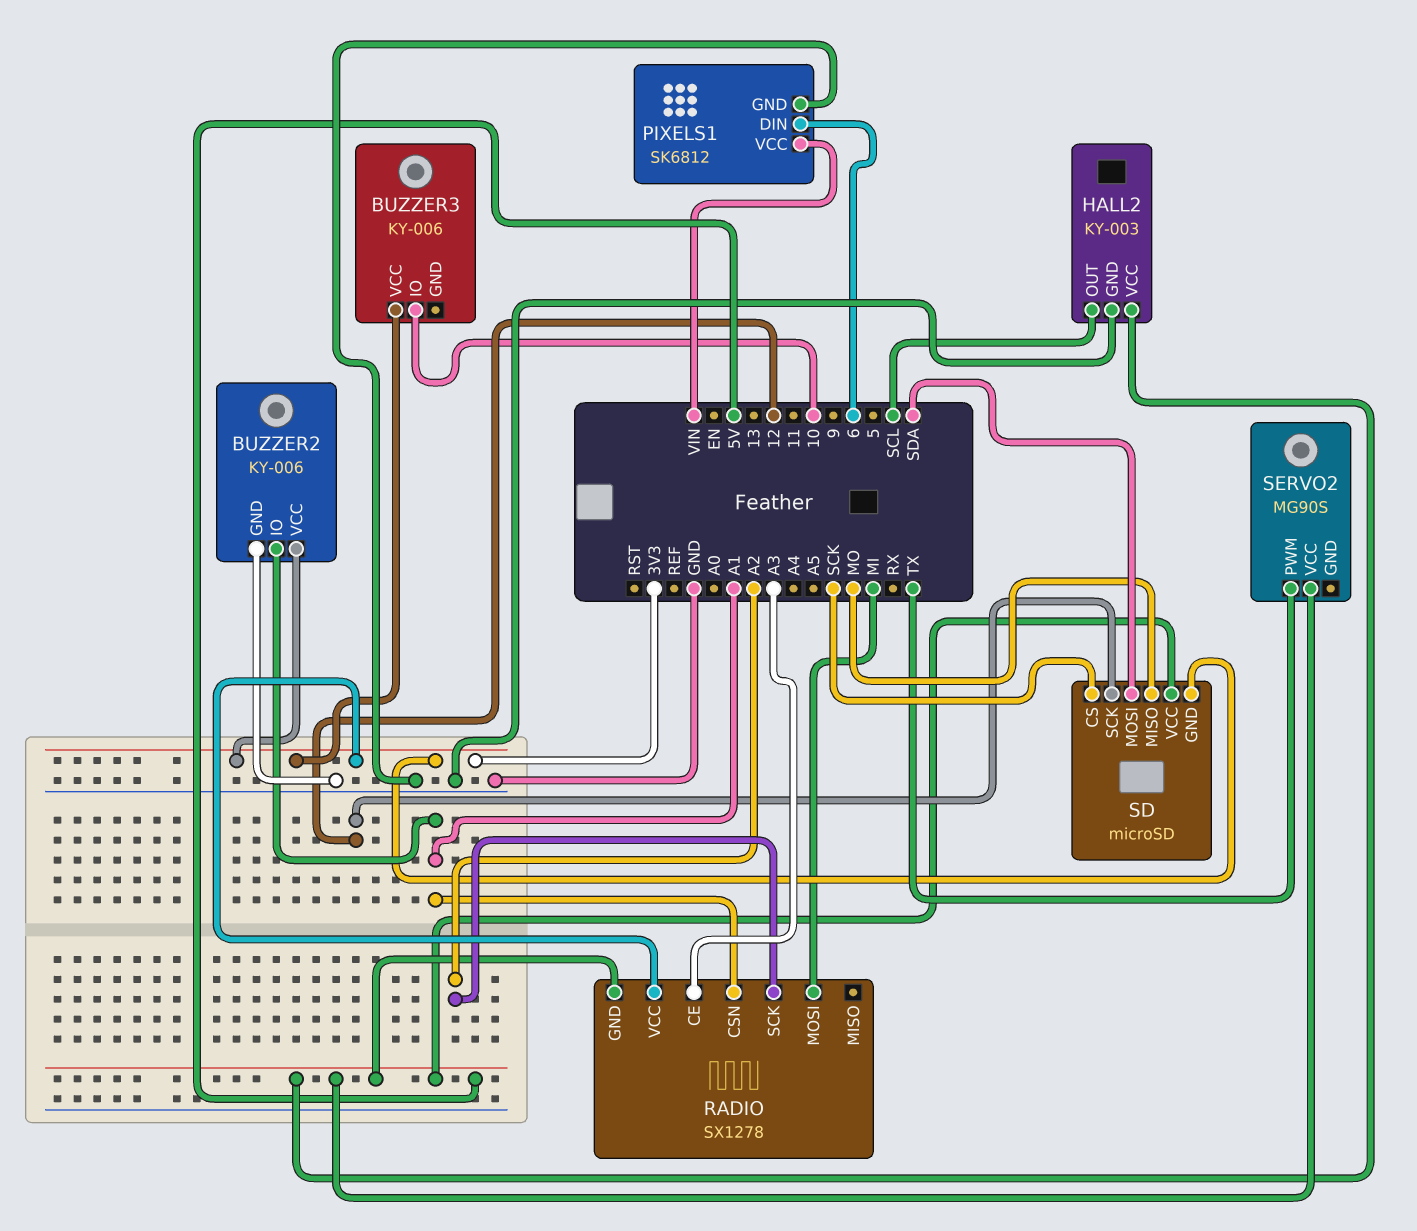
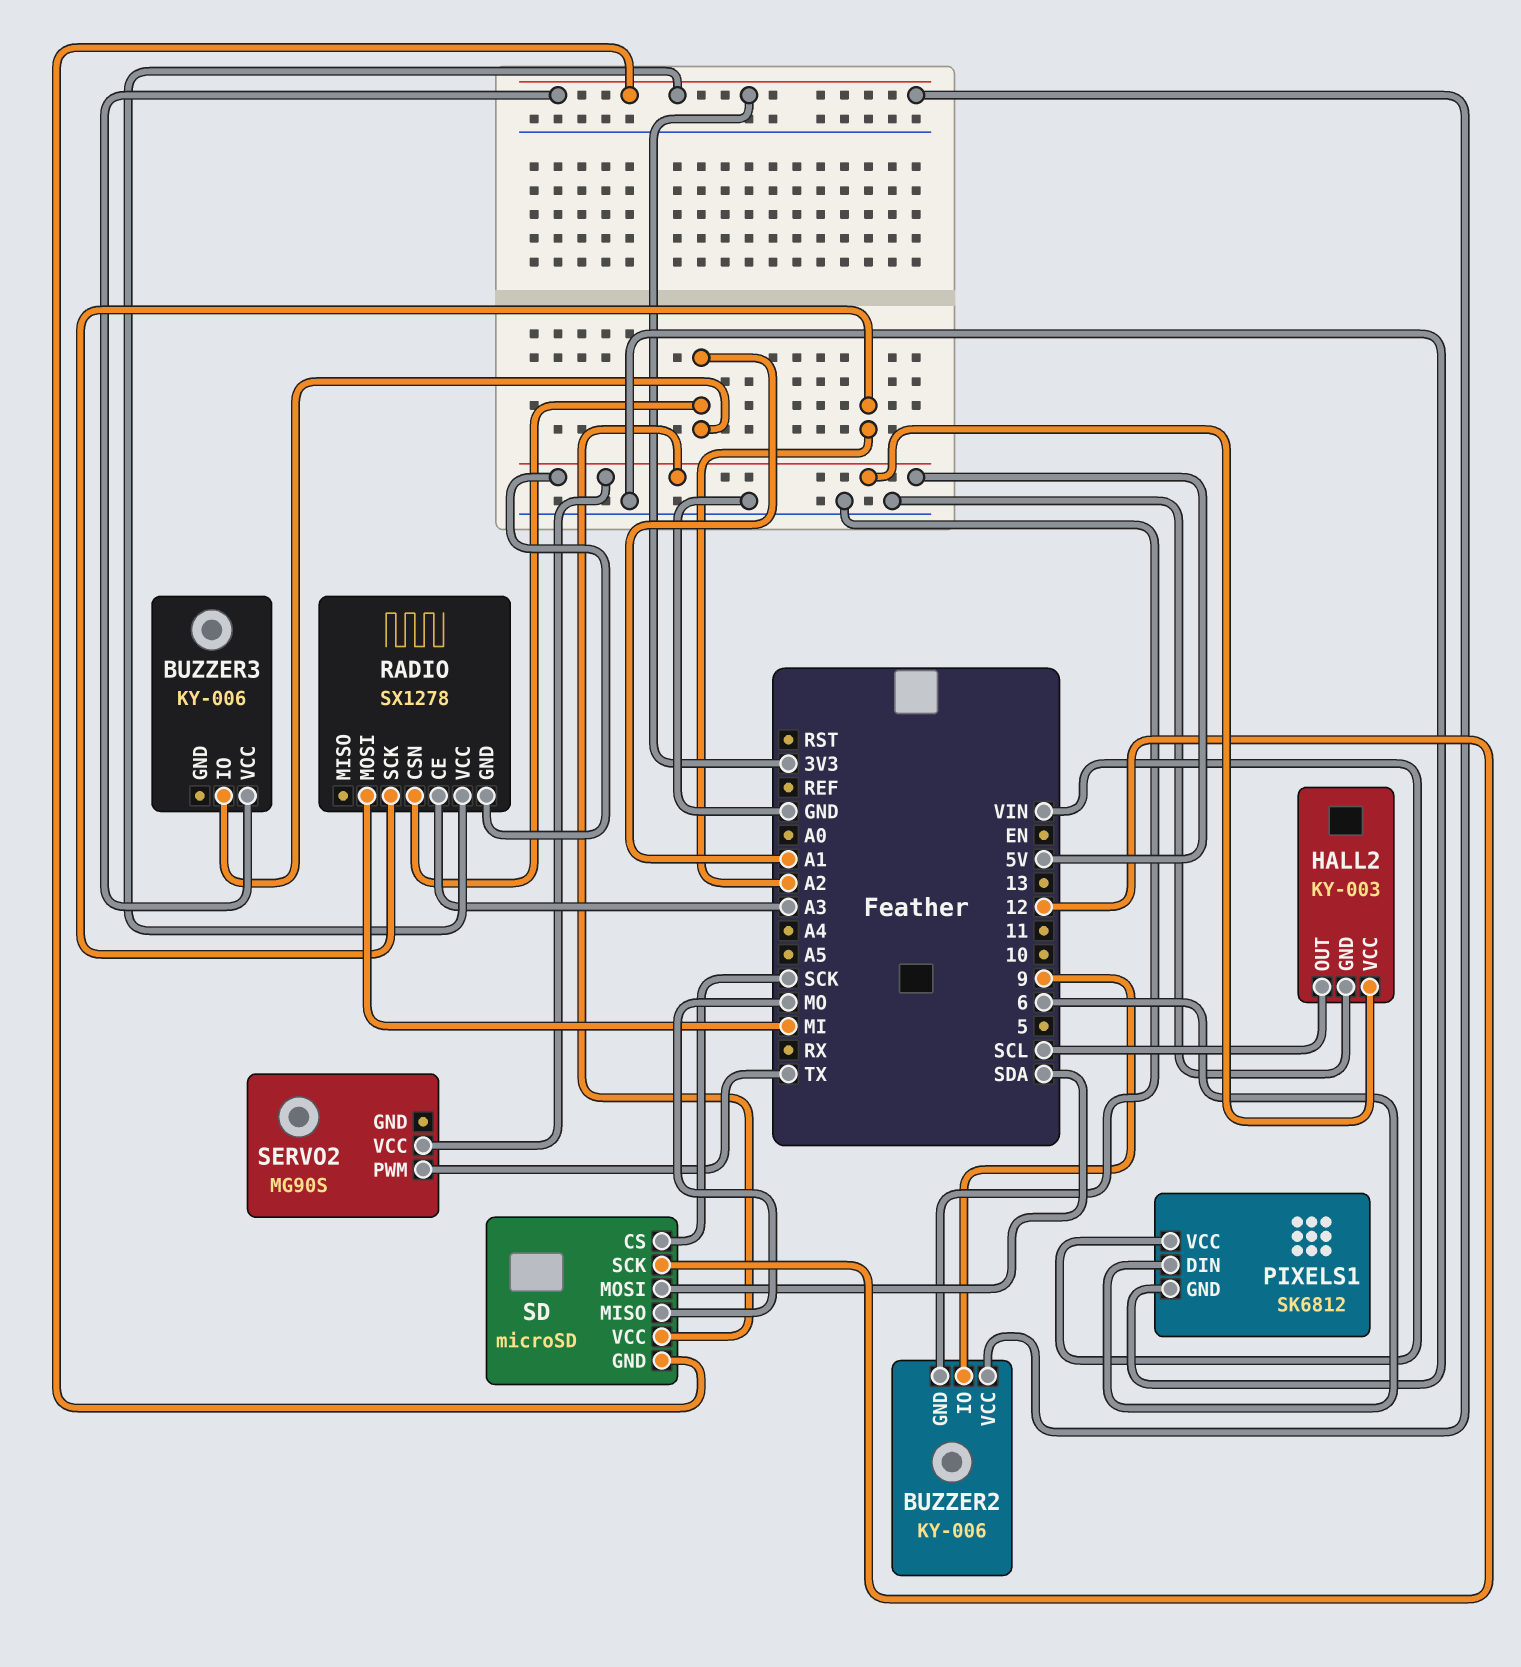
BUZZER2 pin IO: A1 -> 9
BUZZER3 pin IO: 10 -> A1

